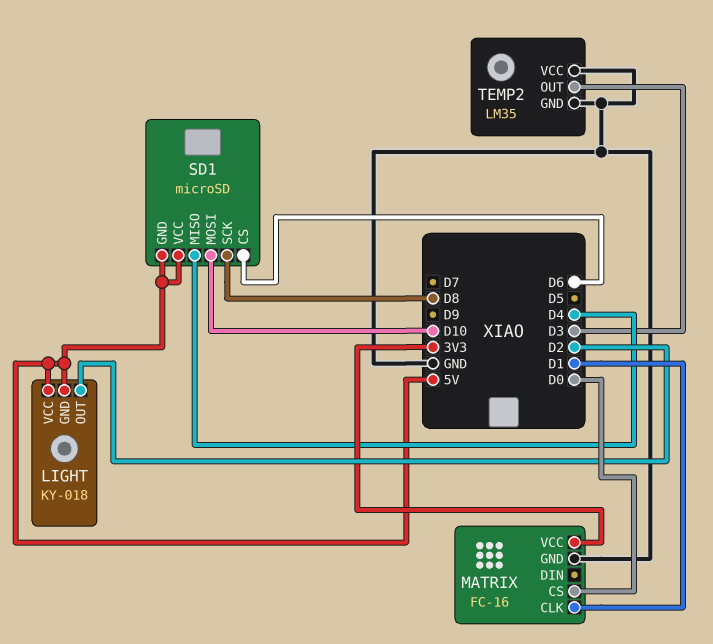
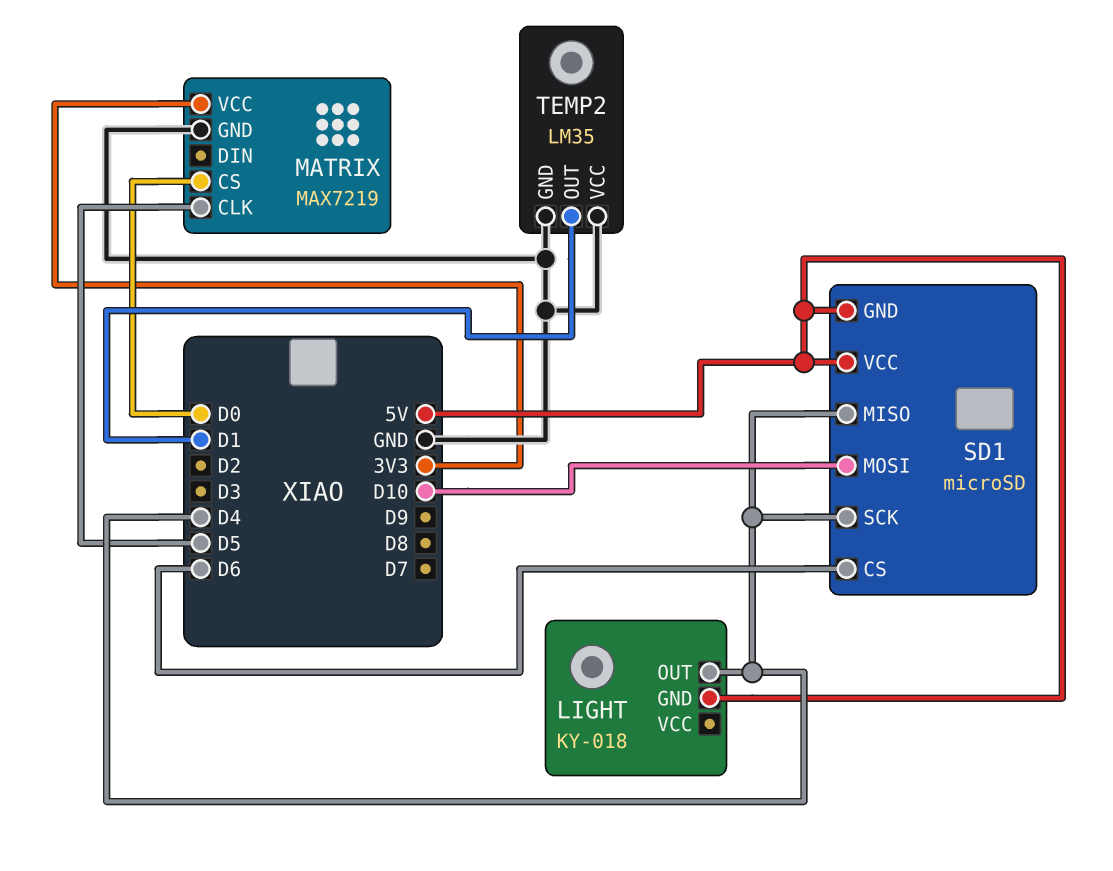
LIGHT pin OUT: D2 -> D4
LIGHT pin VCC: 5V -> none
MATRIX: FC-16 -> MAX7219
MATRIX pin CLK: D1 -> D5
SD1 pin SCK: D8 -> D4
TEMP2 pin OUT: D3 -> D1

